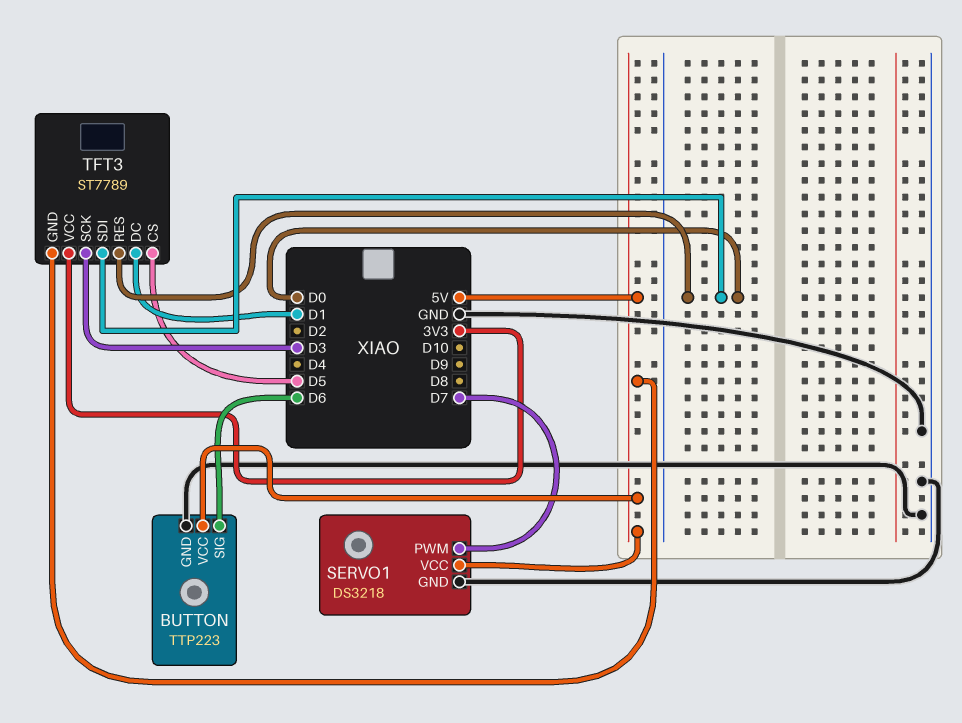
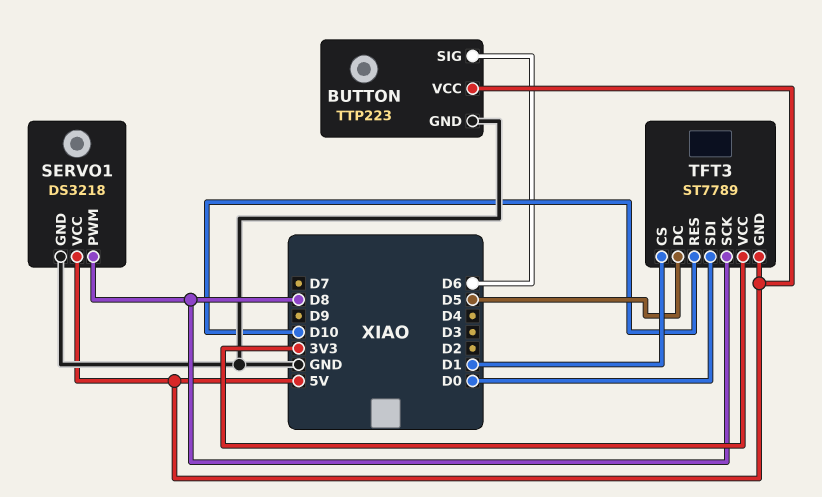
SERVO1 pin PWM: D7 -> D8
TFT3 pin CS: D5 -> D1
TFT3 pin DC: D1 -> D5
TFT3 pin RES: D0 -> D10
TFT3 pin SCK: D3 -> D8

